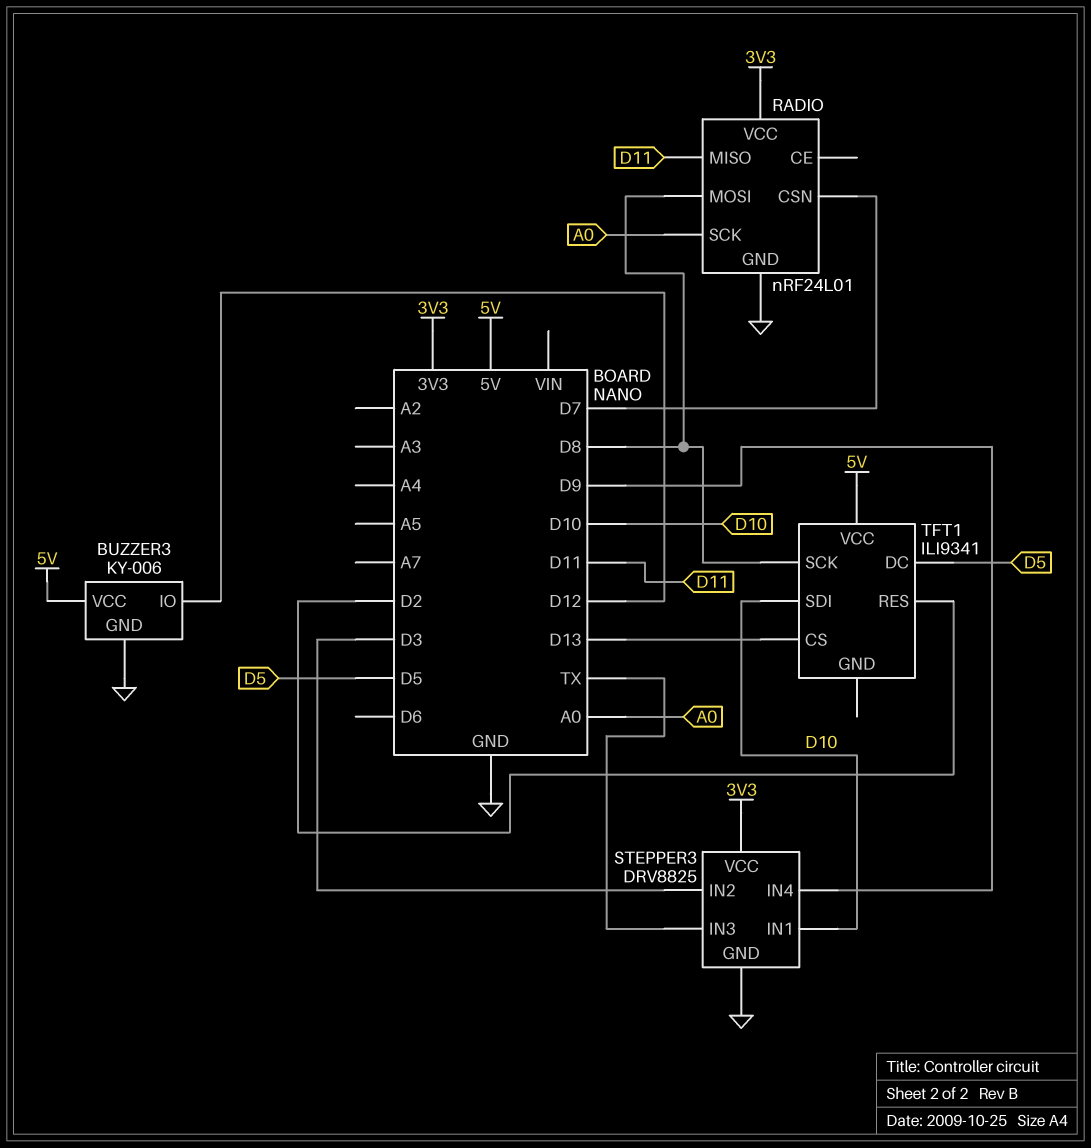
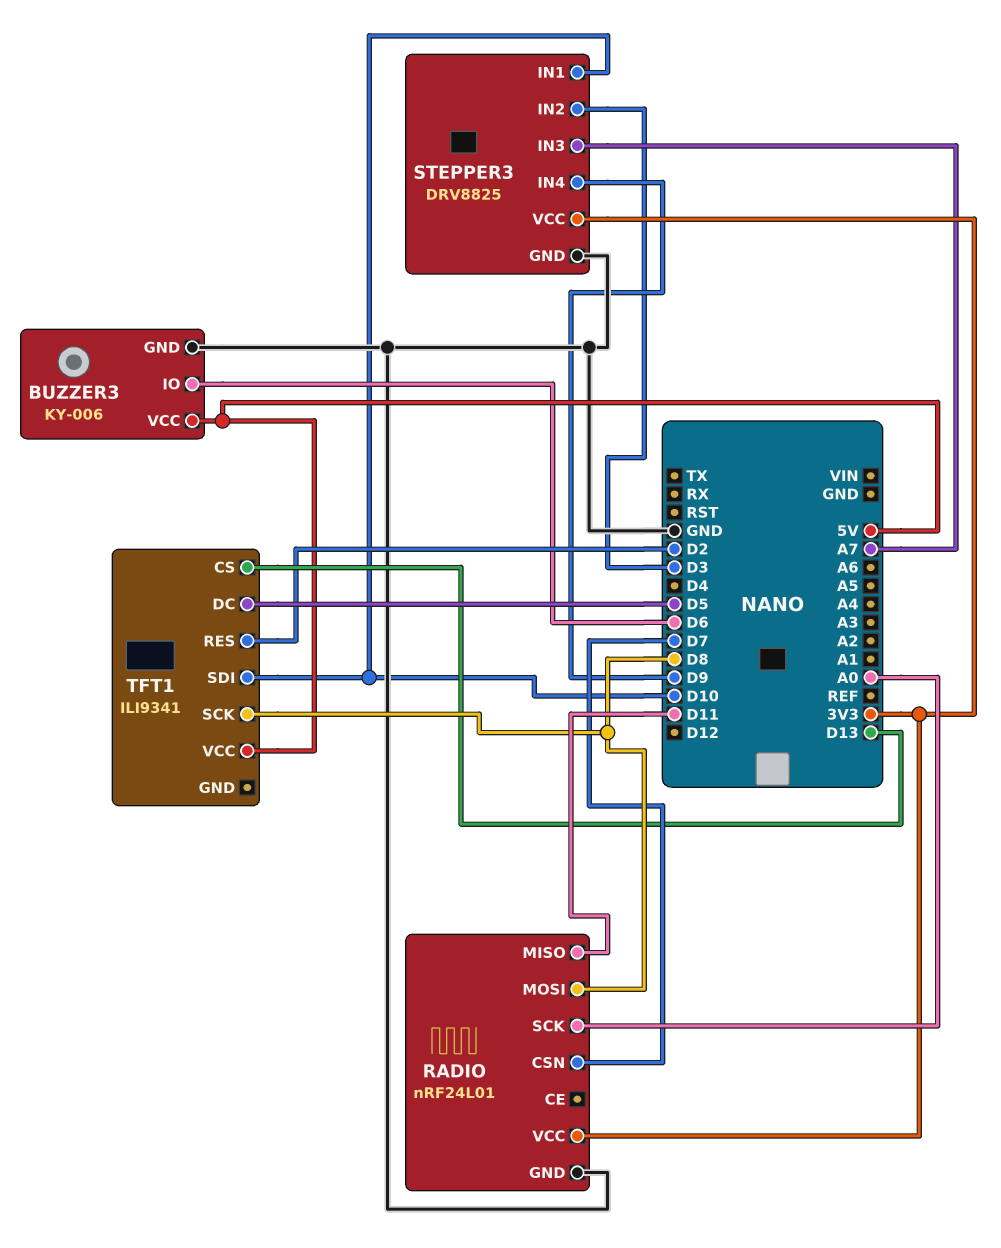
BUZZER3 pin IO: D12 -> D6
STEPPER3 pin IN3: TX -> A7

